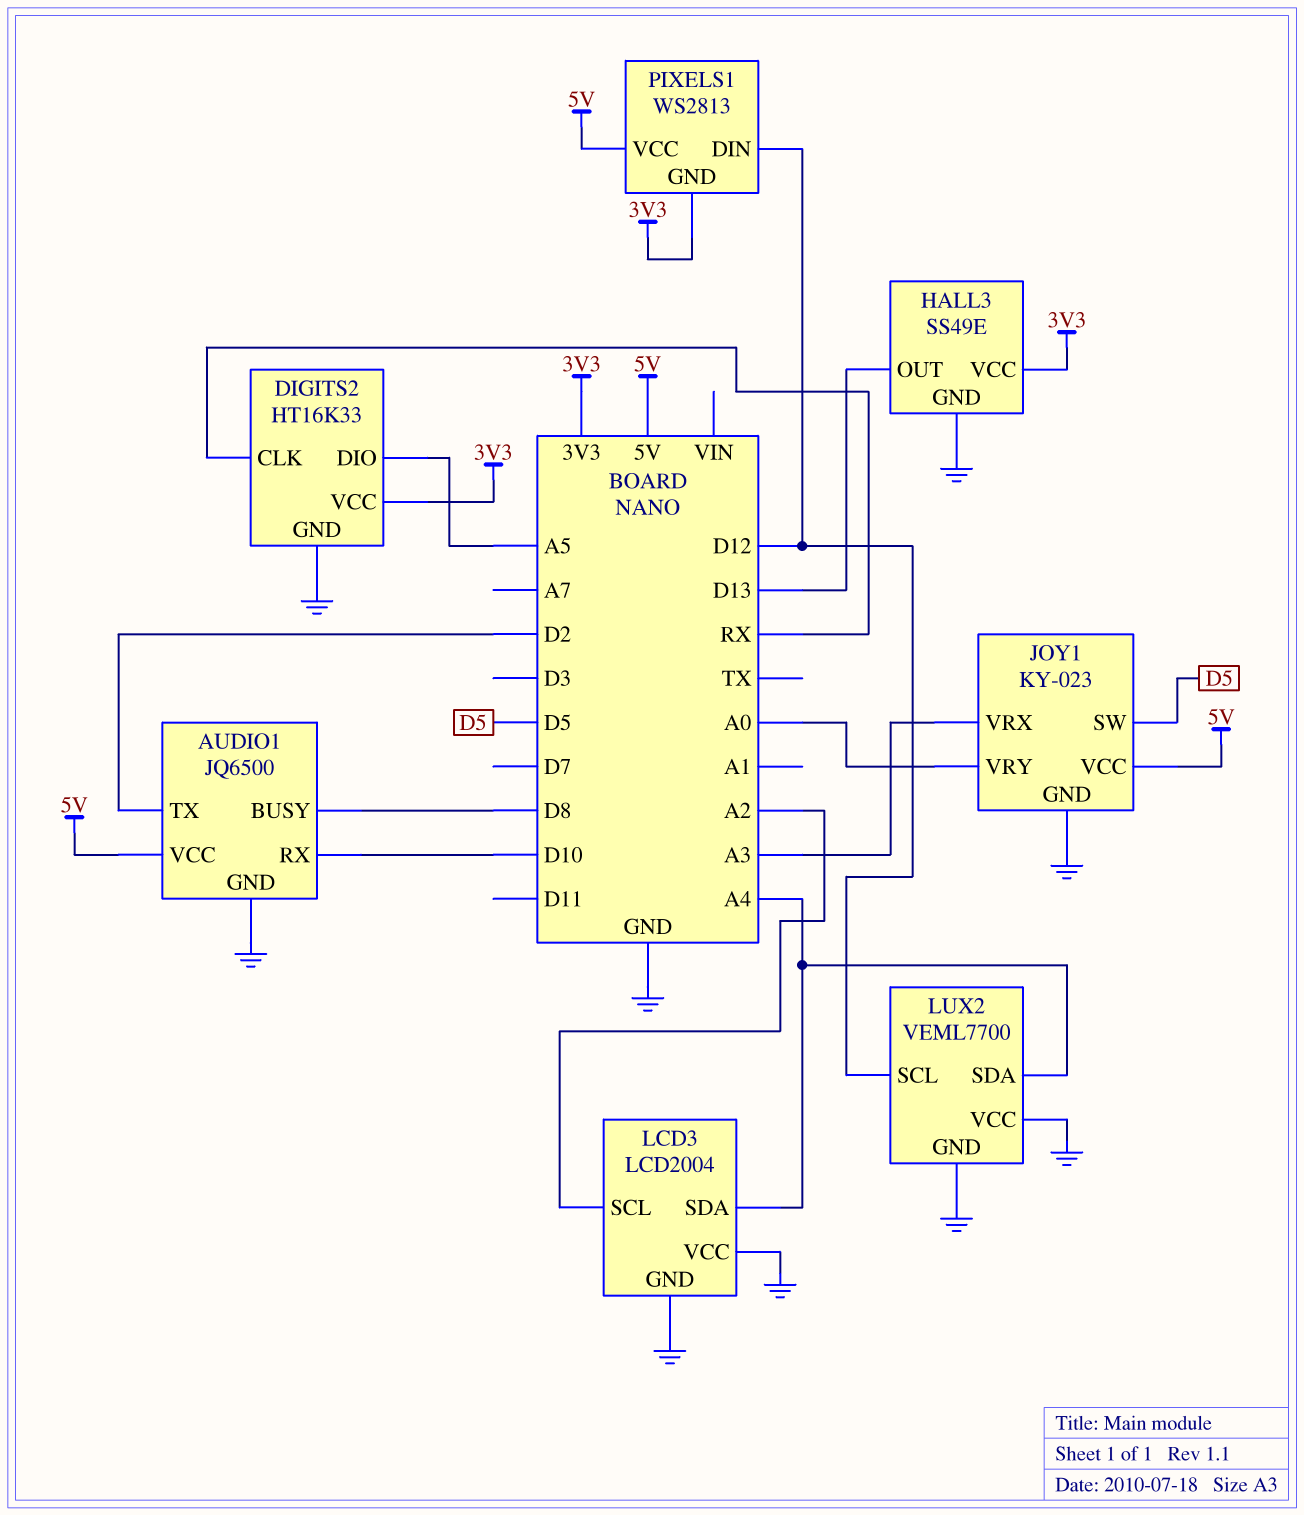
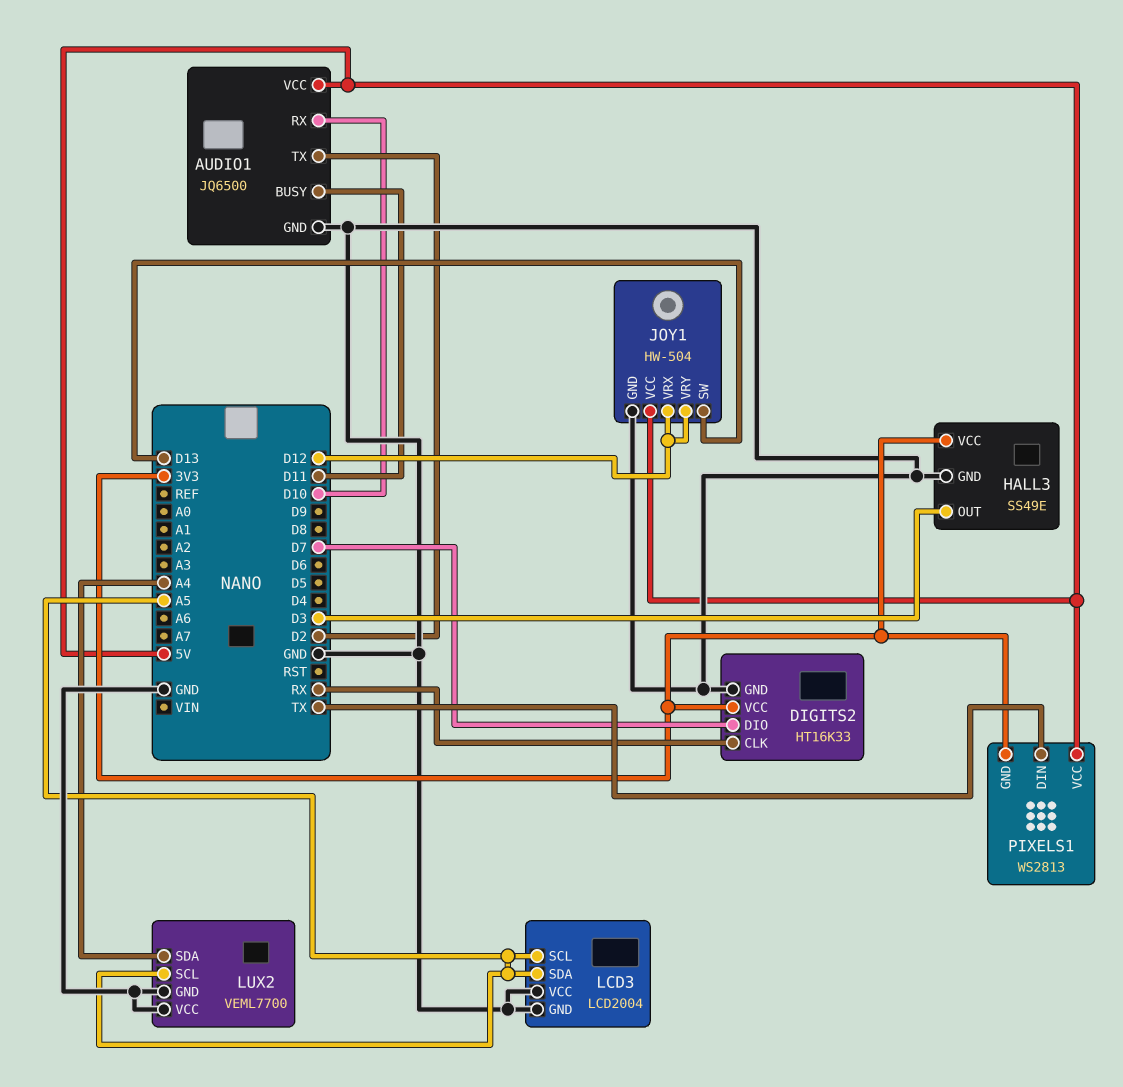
AUDIO1 pin BUSY: D8 -> D11
DIGITS2 pin DIO: A5 -> D7
HALL3 pin OUT: D13 -> D3
JOY1: KY-023 -> HW-504
JOY1 pin SW: D5 -> D13
JOY1 pin VRX: A3 -> D12
JOY1 pin VRY: A0 -> D12
LCD3 pin SCL: A2 -> A5
LCD3 pin SDA: A4 -> A5
LUX2 pin SCL: D12 -> A5
PIXELS1 pin DIN: D12 -> TX

